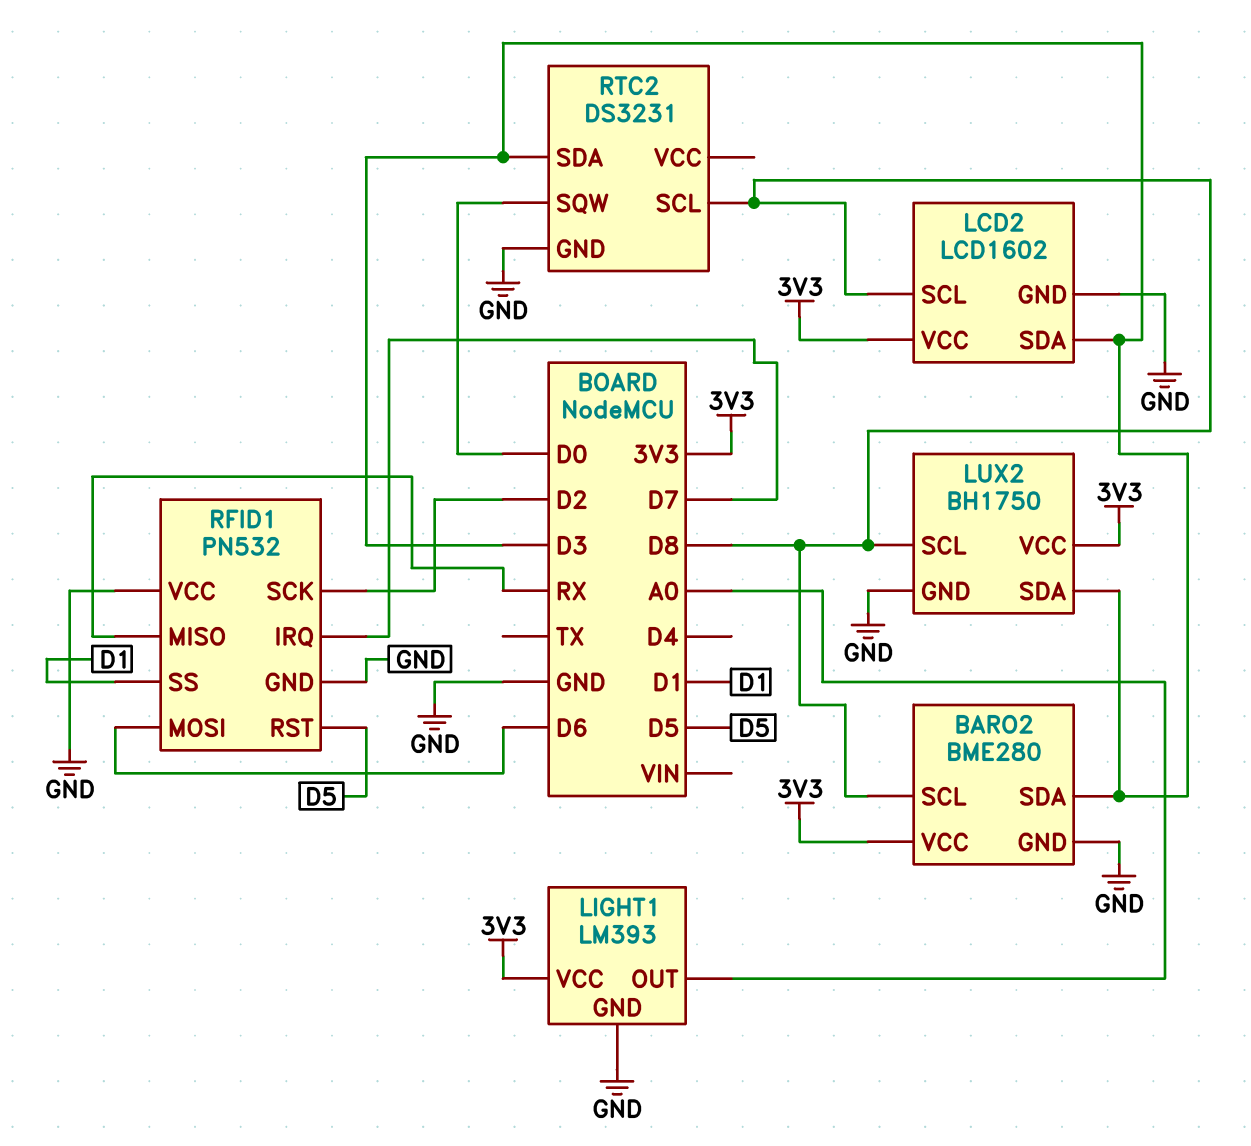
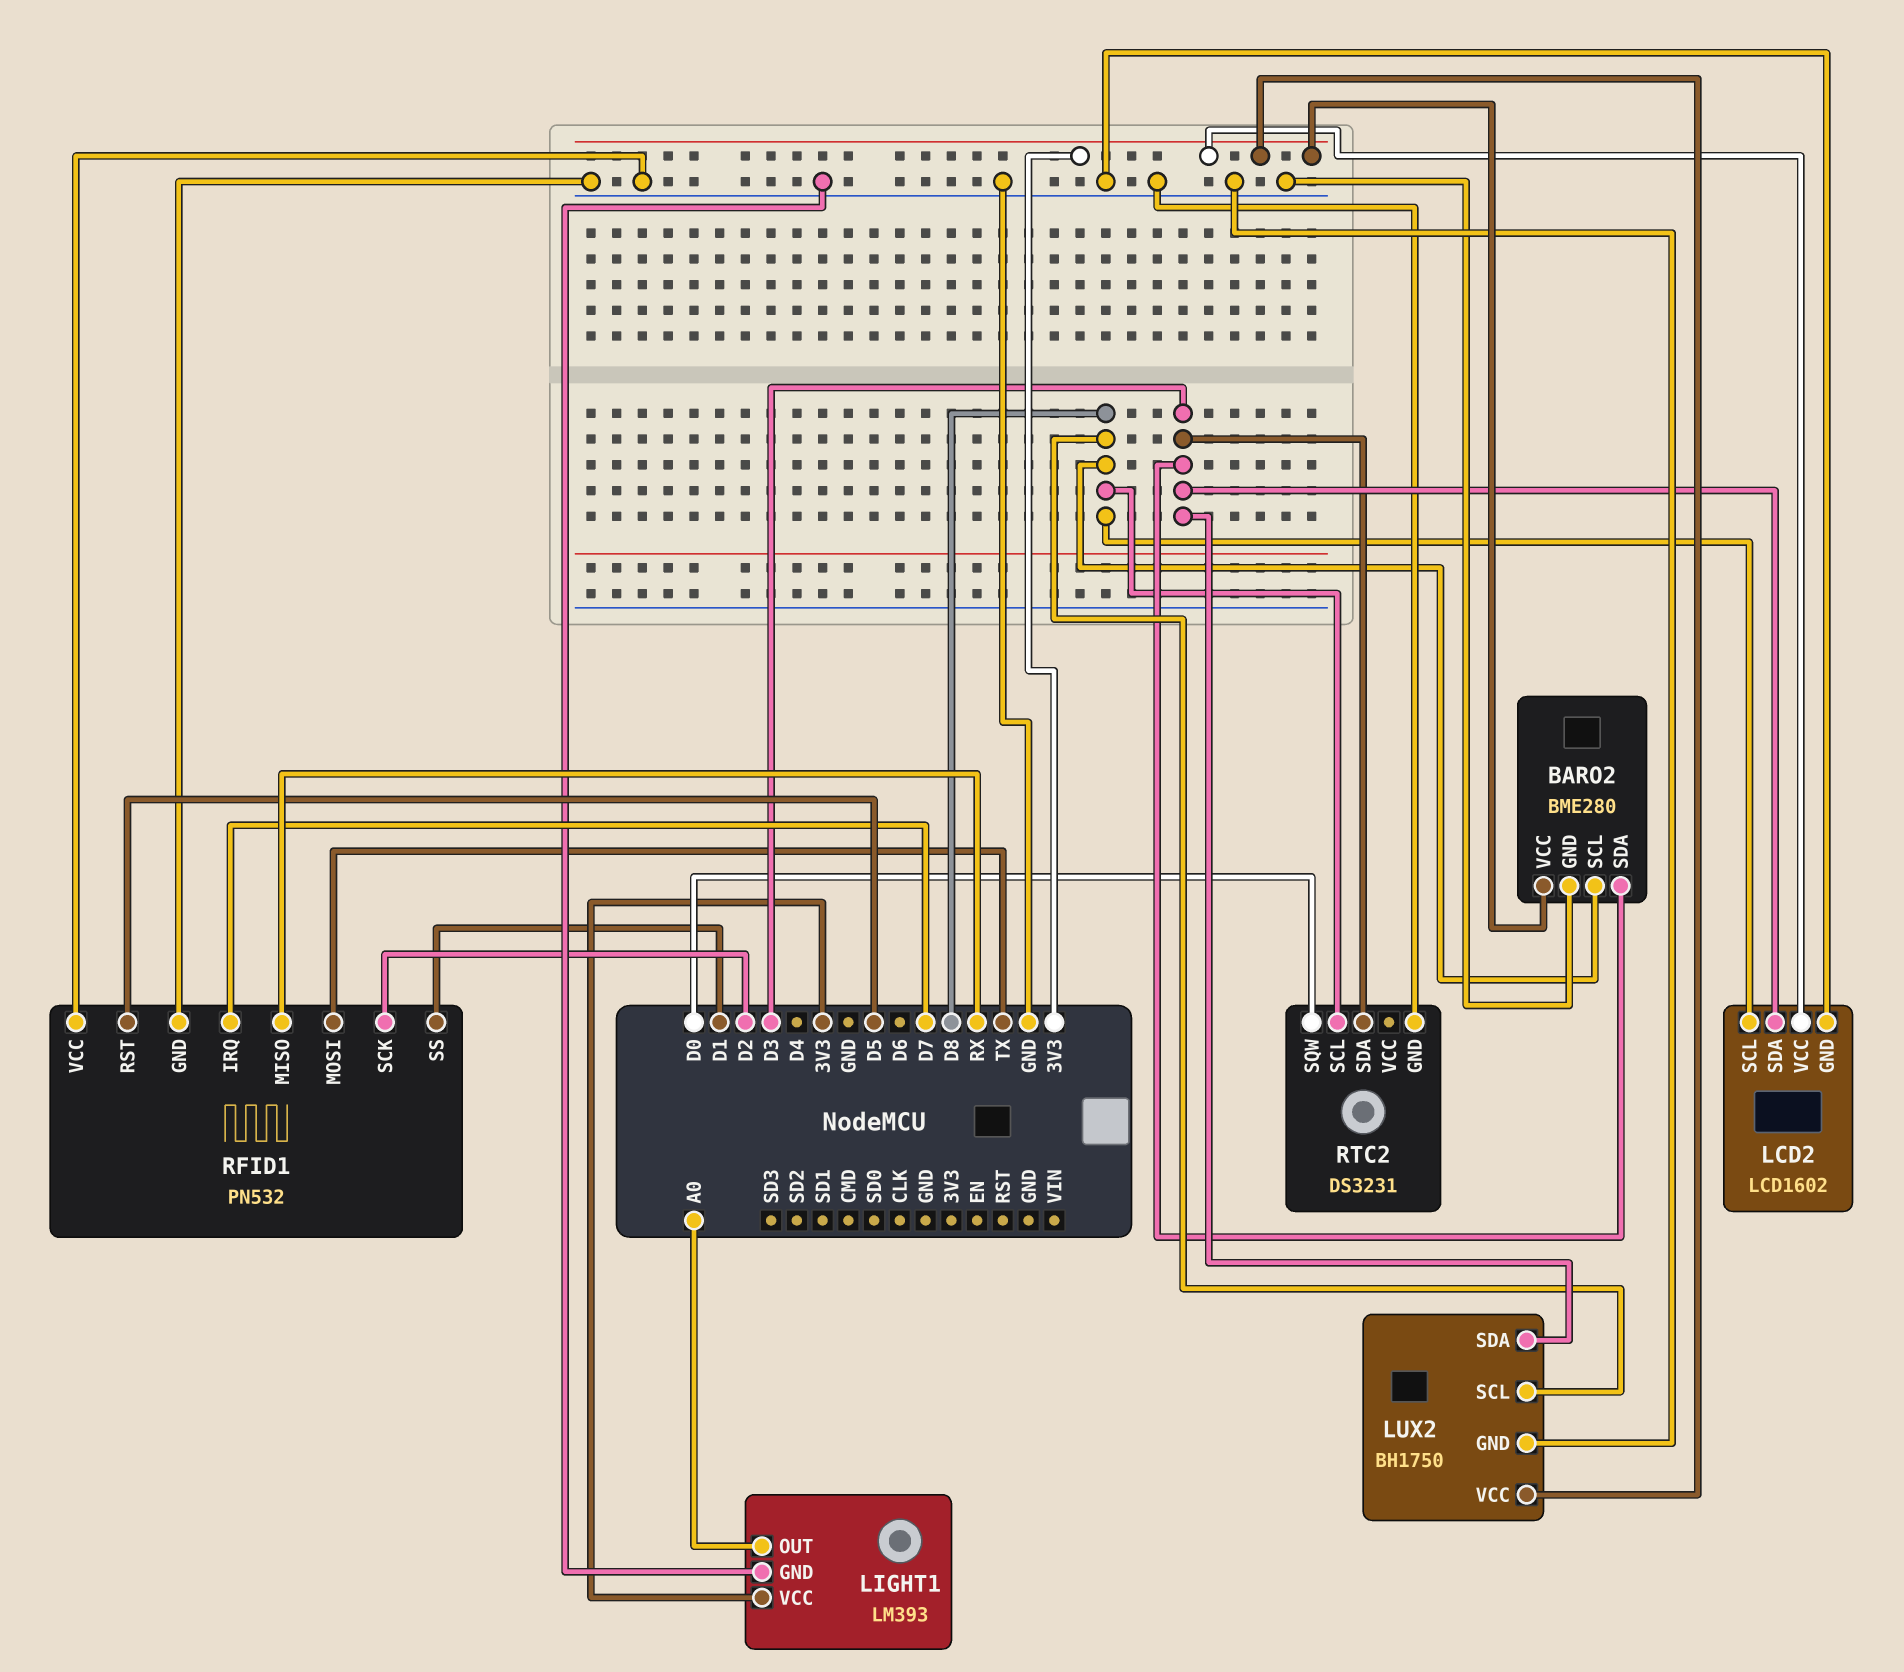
RFID1 pin MOSI: D6 -> TX

